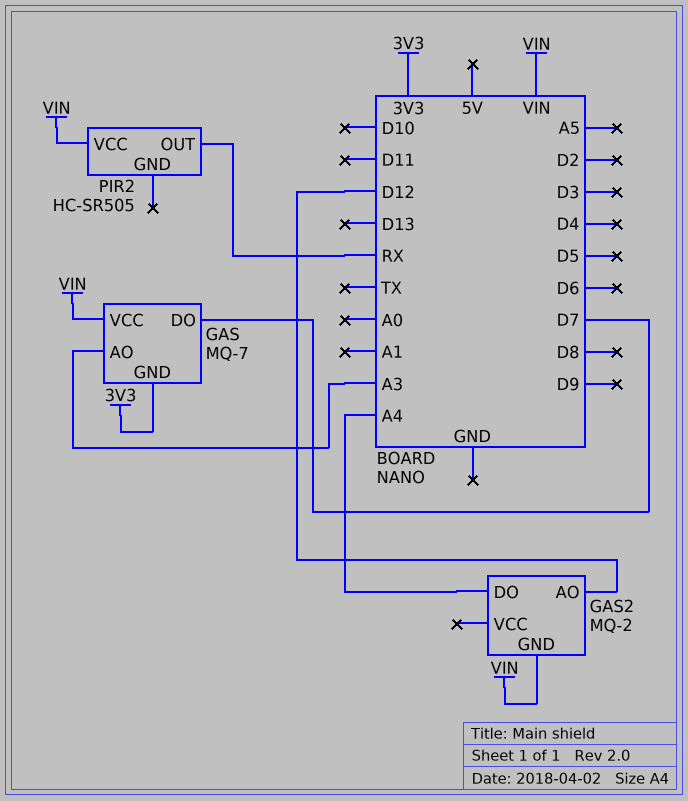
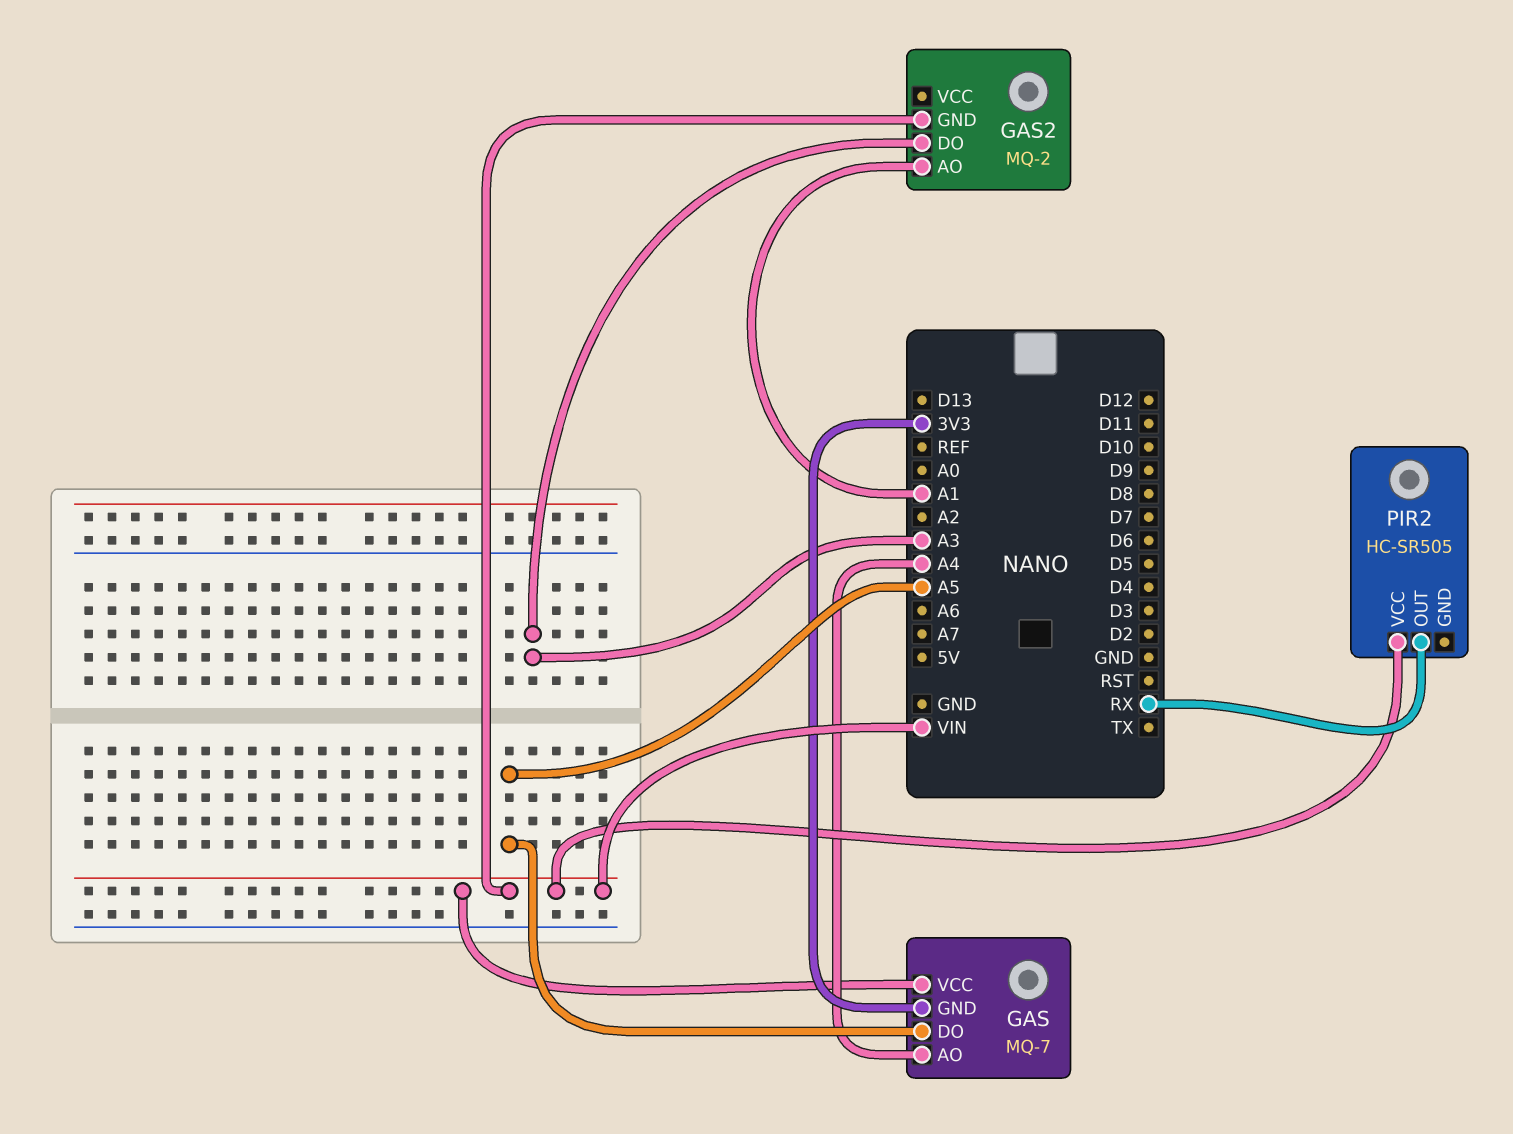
GAS pin AO: A3 -> A4
GAS pin DO: D7 -> A5
GAS2 pin AO: D12 -> A1
GAS2 pin DO: A4 -> A3

